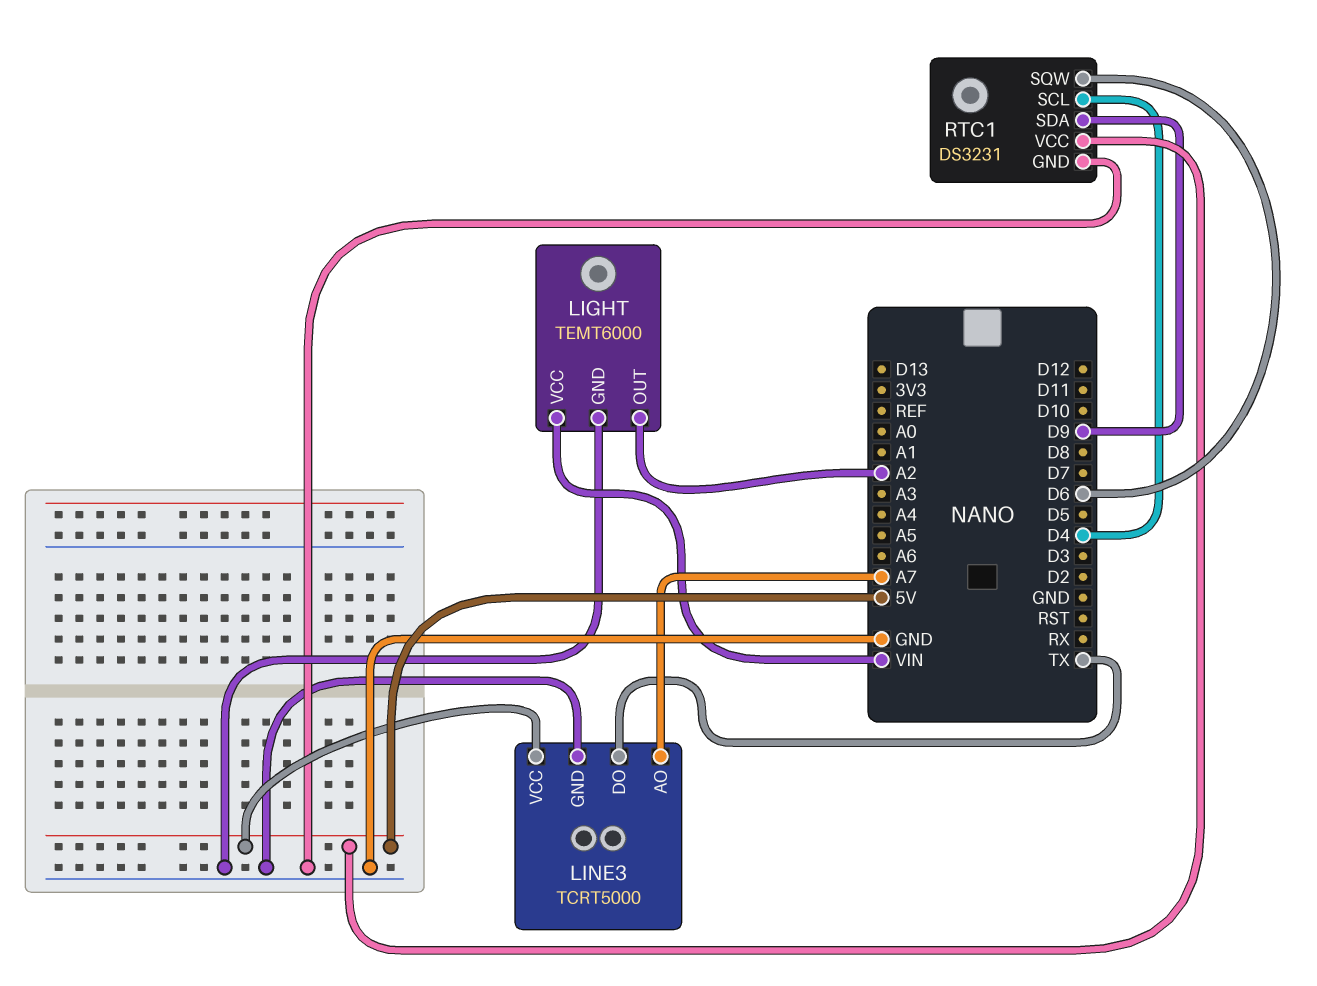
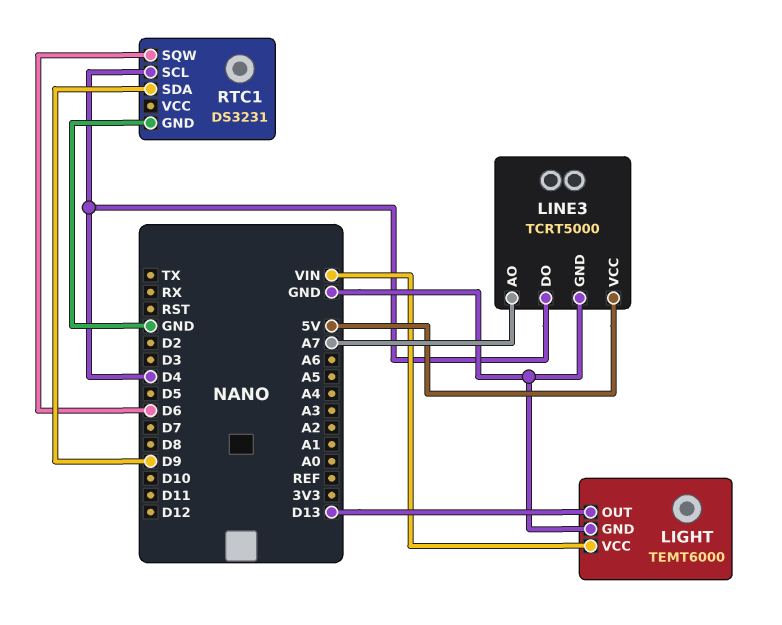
LIGHT pin OUT: A2 -> D13
LINE3 pin DO: TX -> D4
RTC1 pin VCC: 5V -> none

